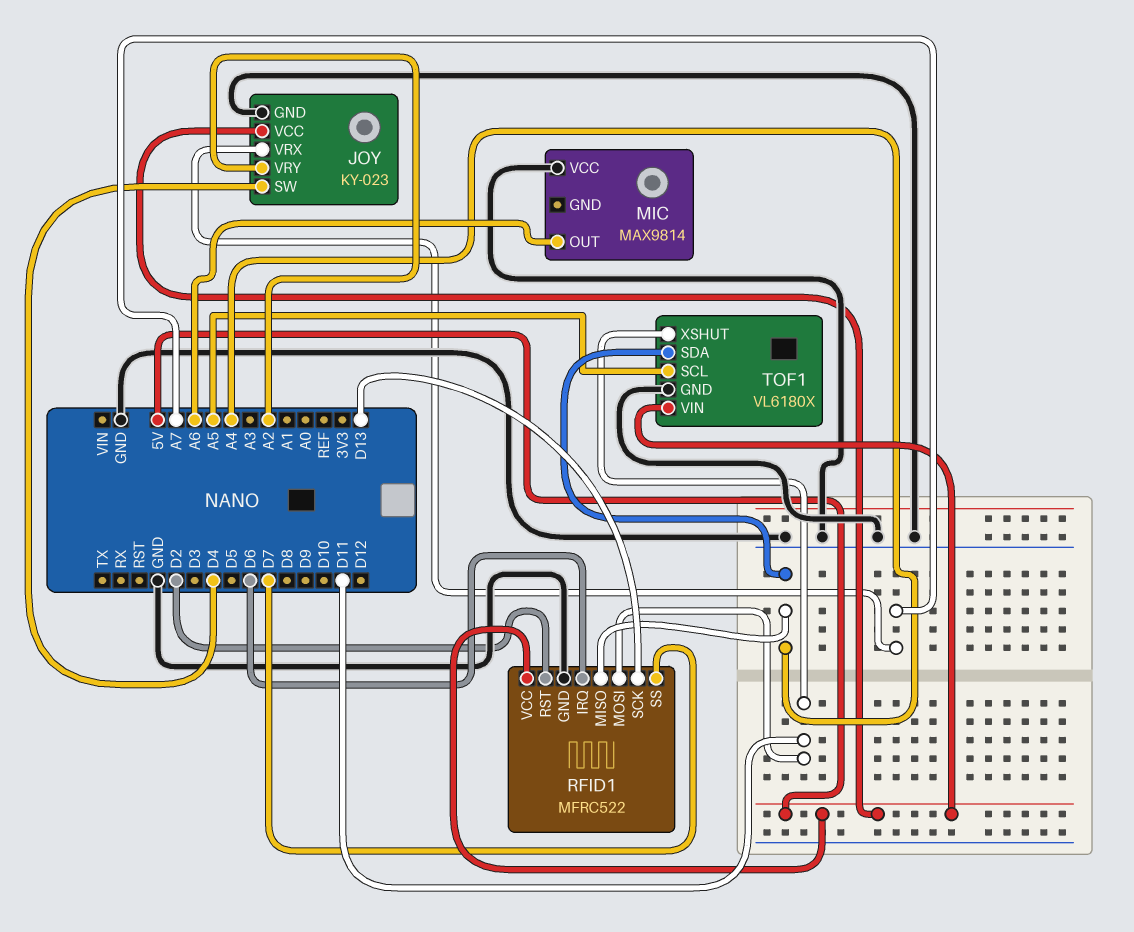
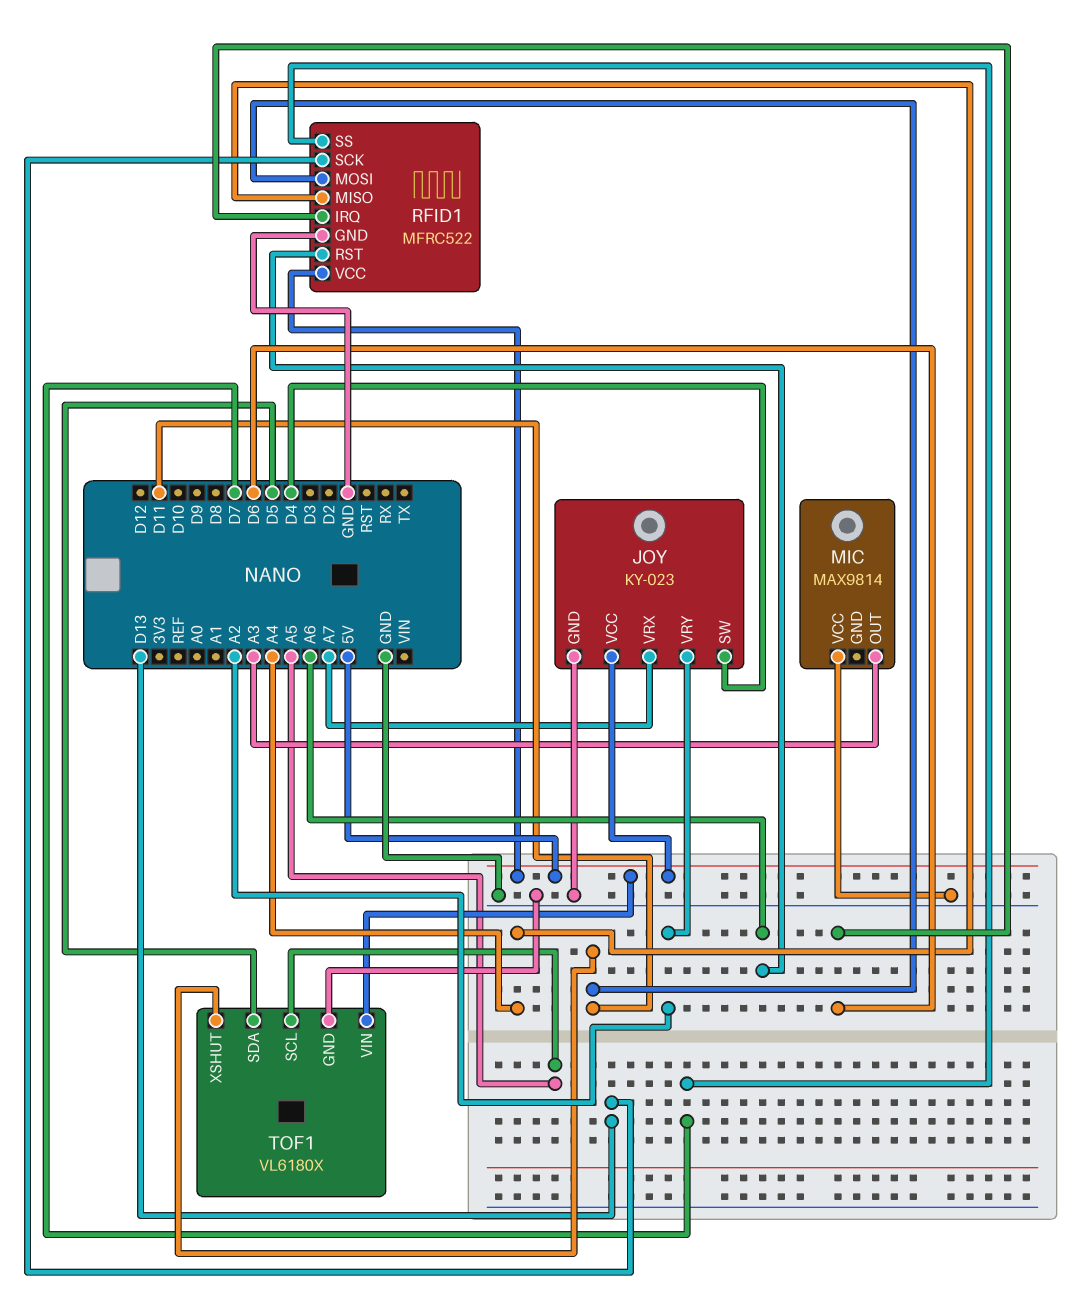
MIC pin OUT: A6 -> A3
RFID1 pin RST: D2 -> A6
TOF1 pin SDA: A4 -> D5

